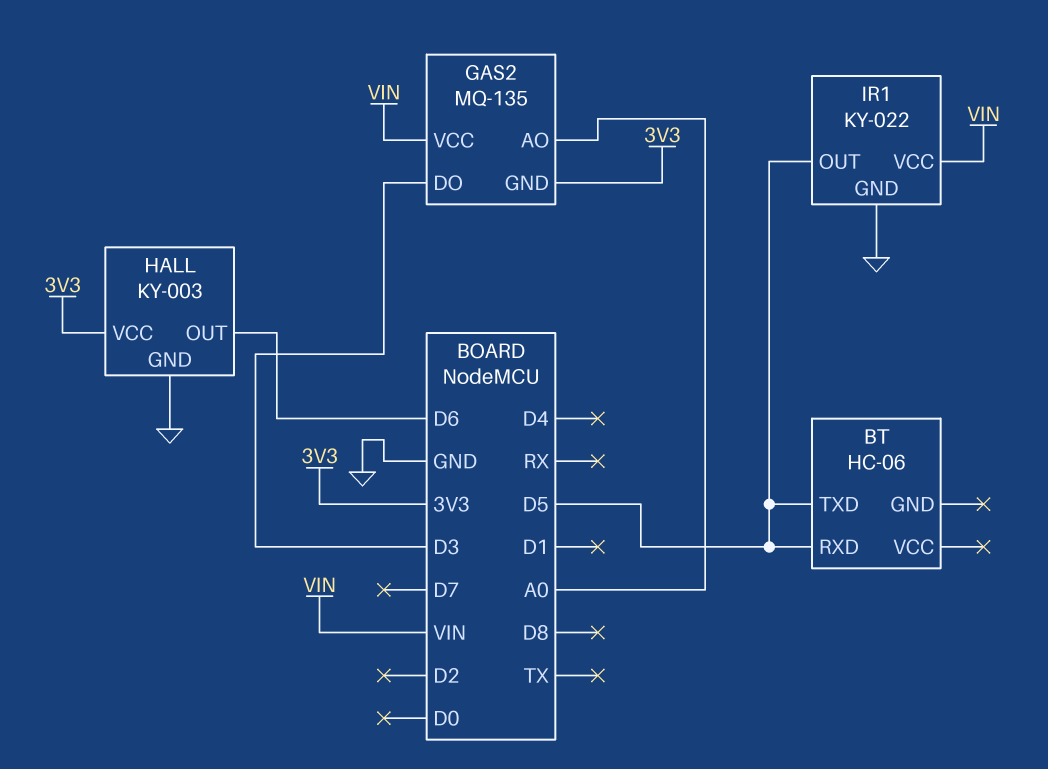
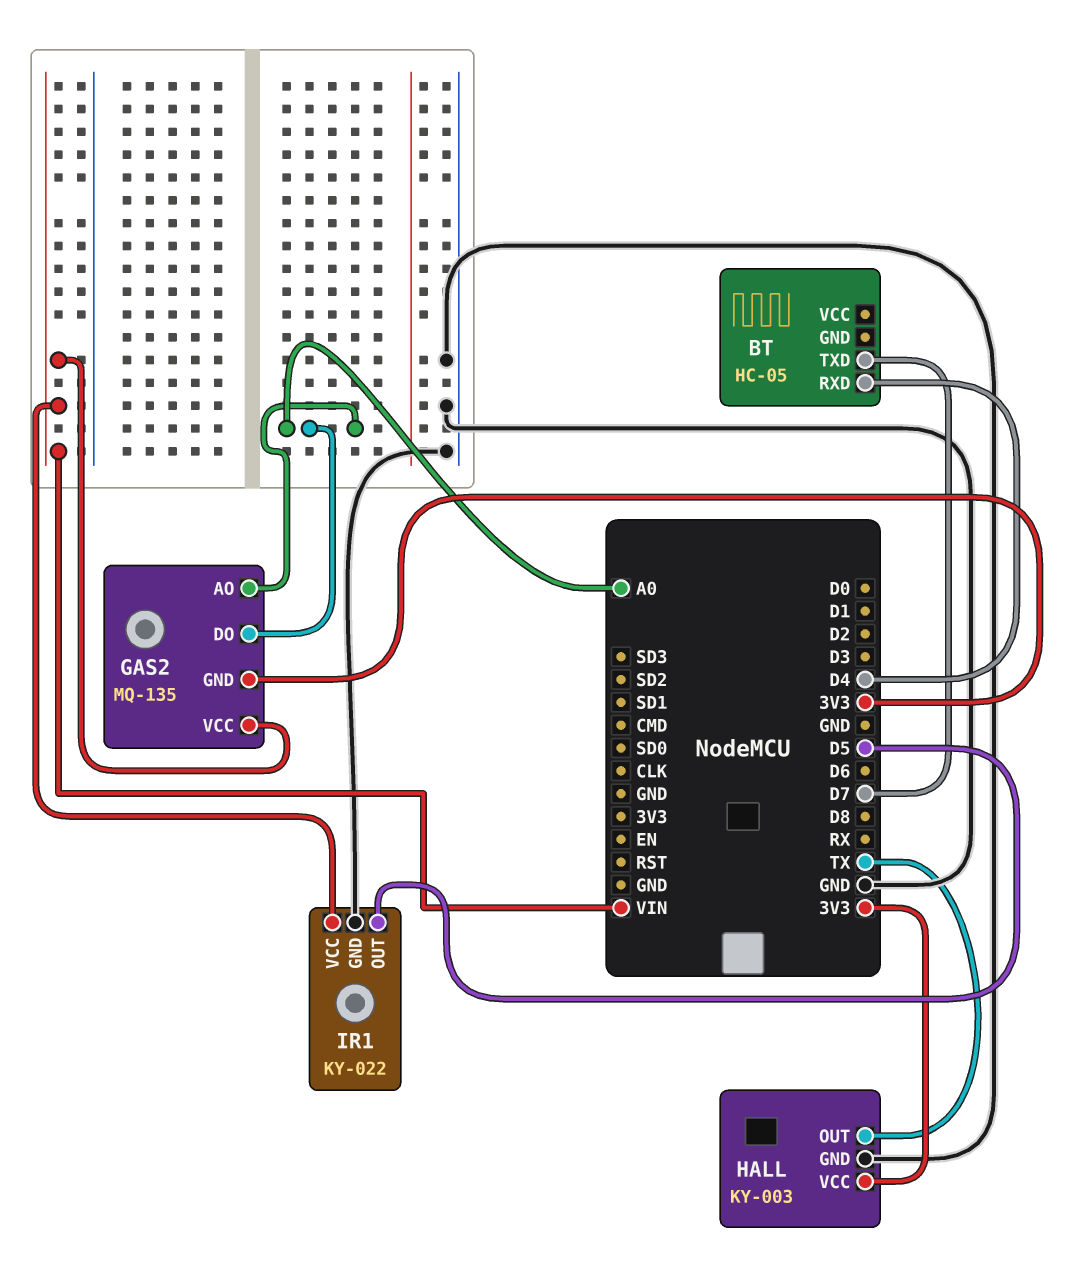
BT: HC-06 -> HC-05
BT pin RXD: D5 -> D4
BT pin TXD: D5 -> D7
GAS2 pin DO: D3 -> A0
HALL pin OUT: D6 -> TX

